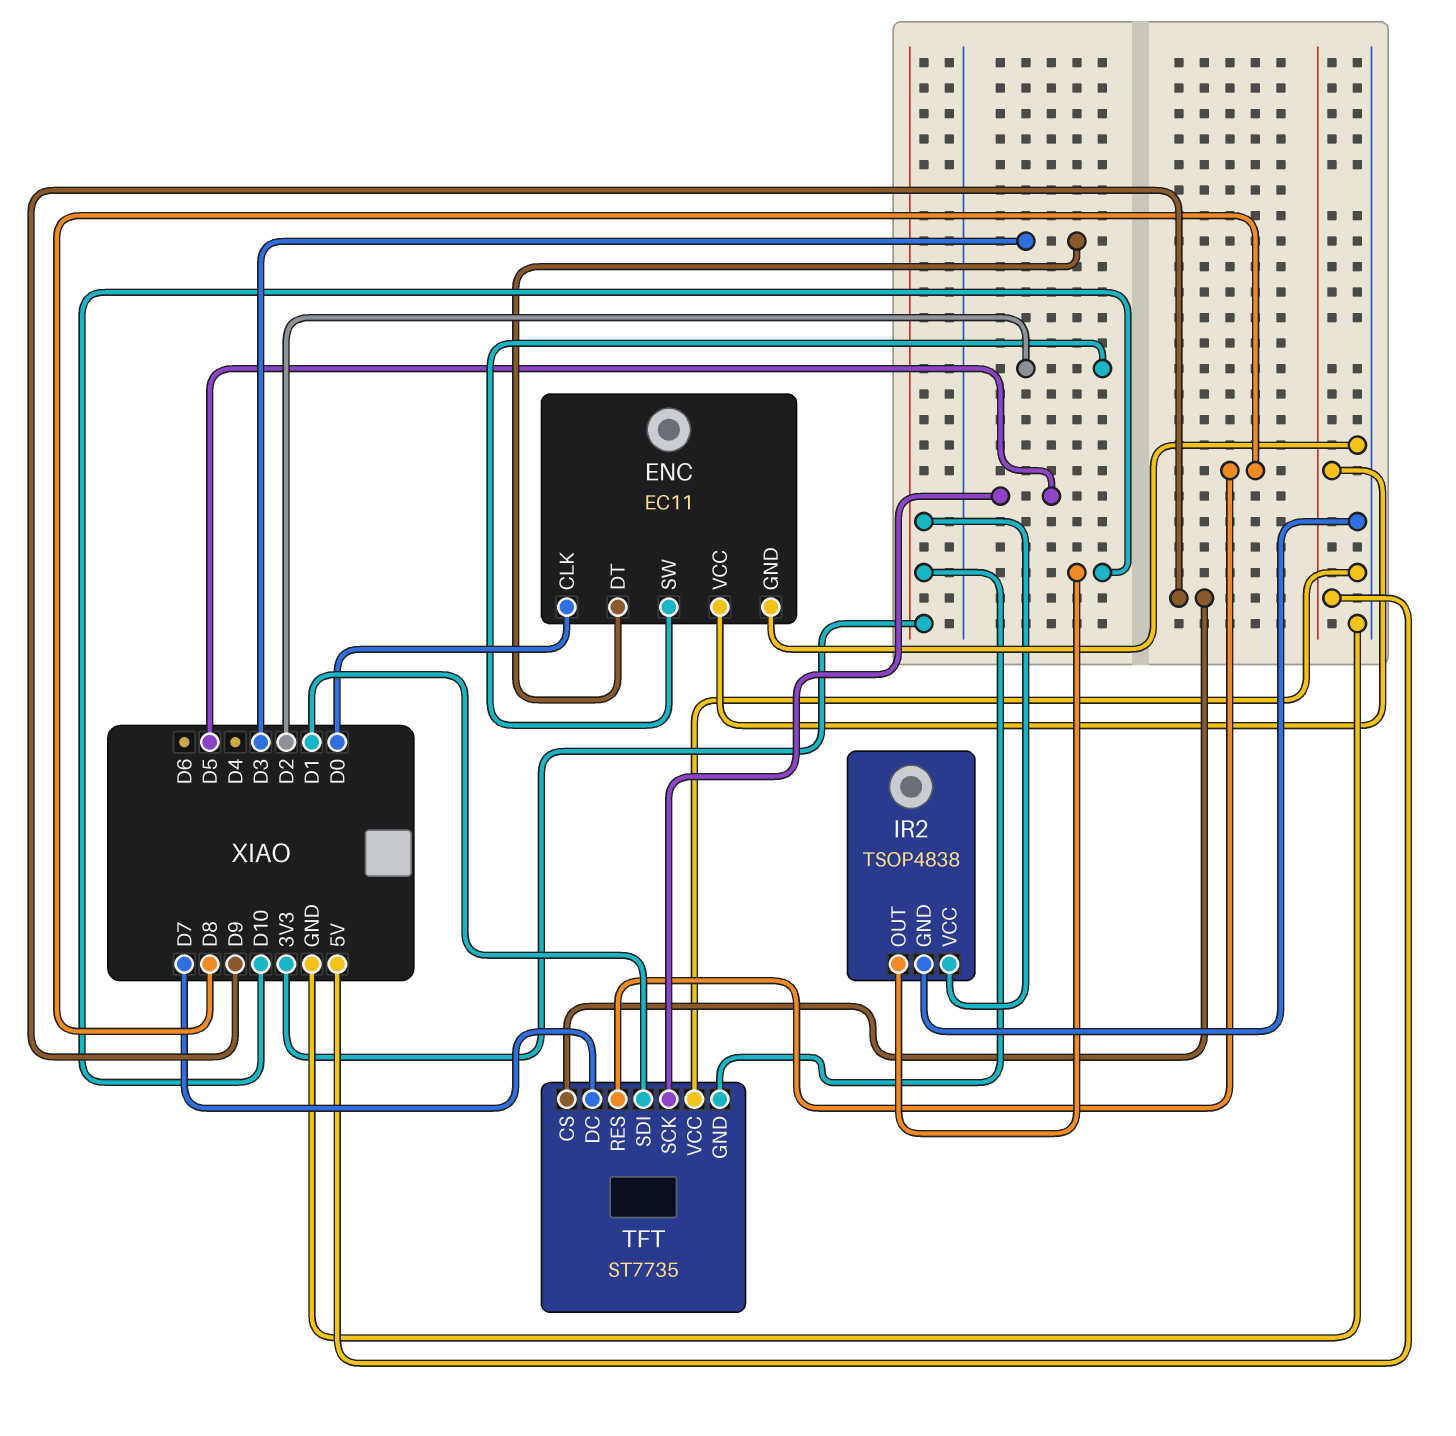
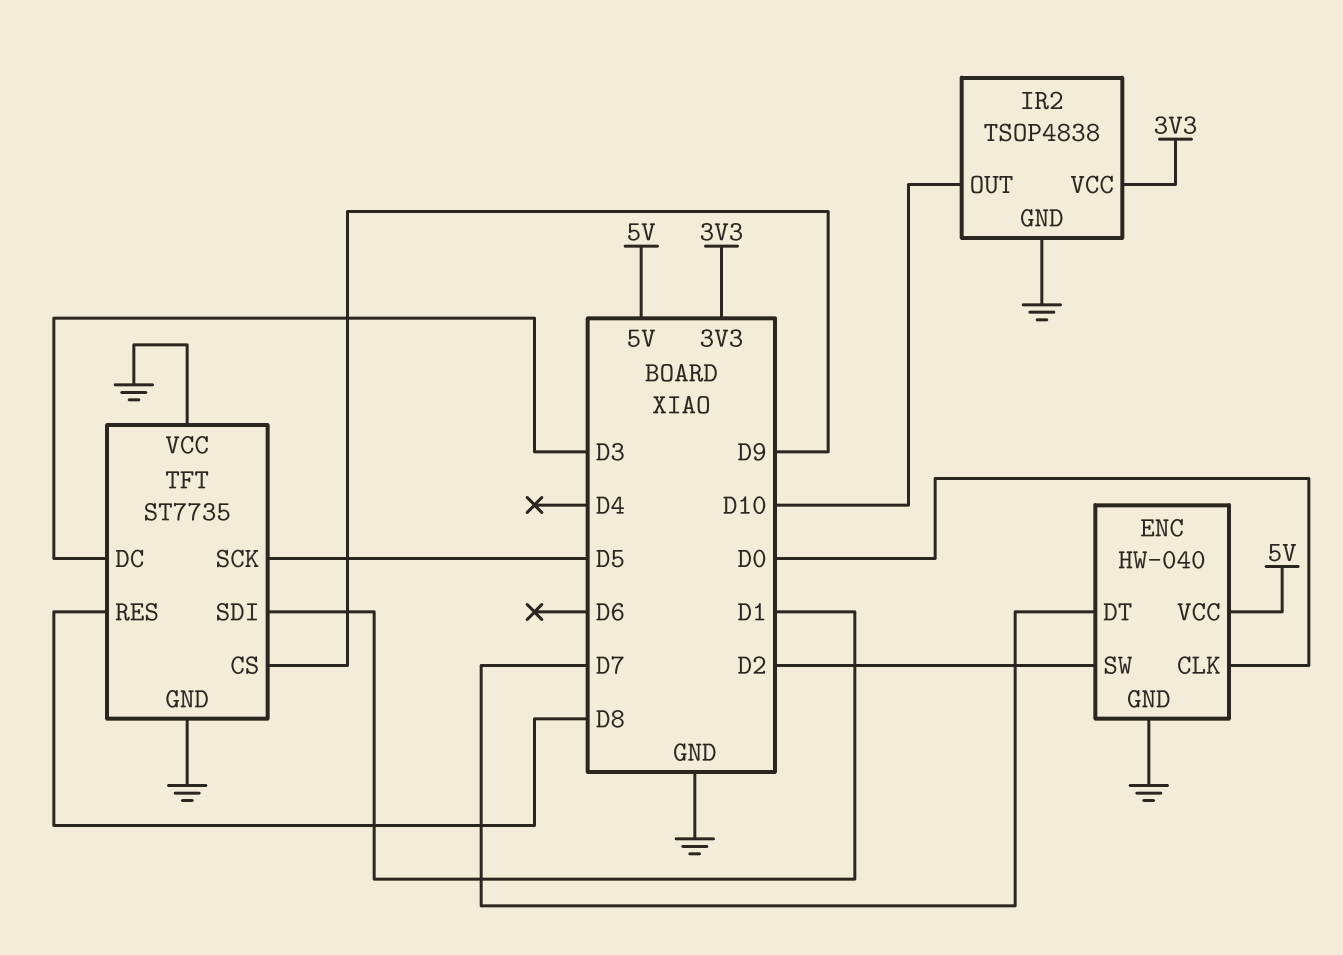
ENC: EC11 -> HW-040
ENC pin DT: D3 -> D7
TFT pin DC: D7 -> D3
TFT pin GND: 3V3 -> GND

